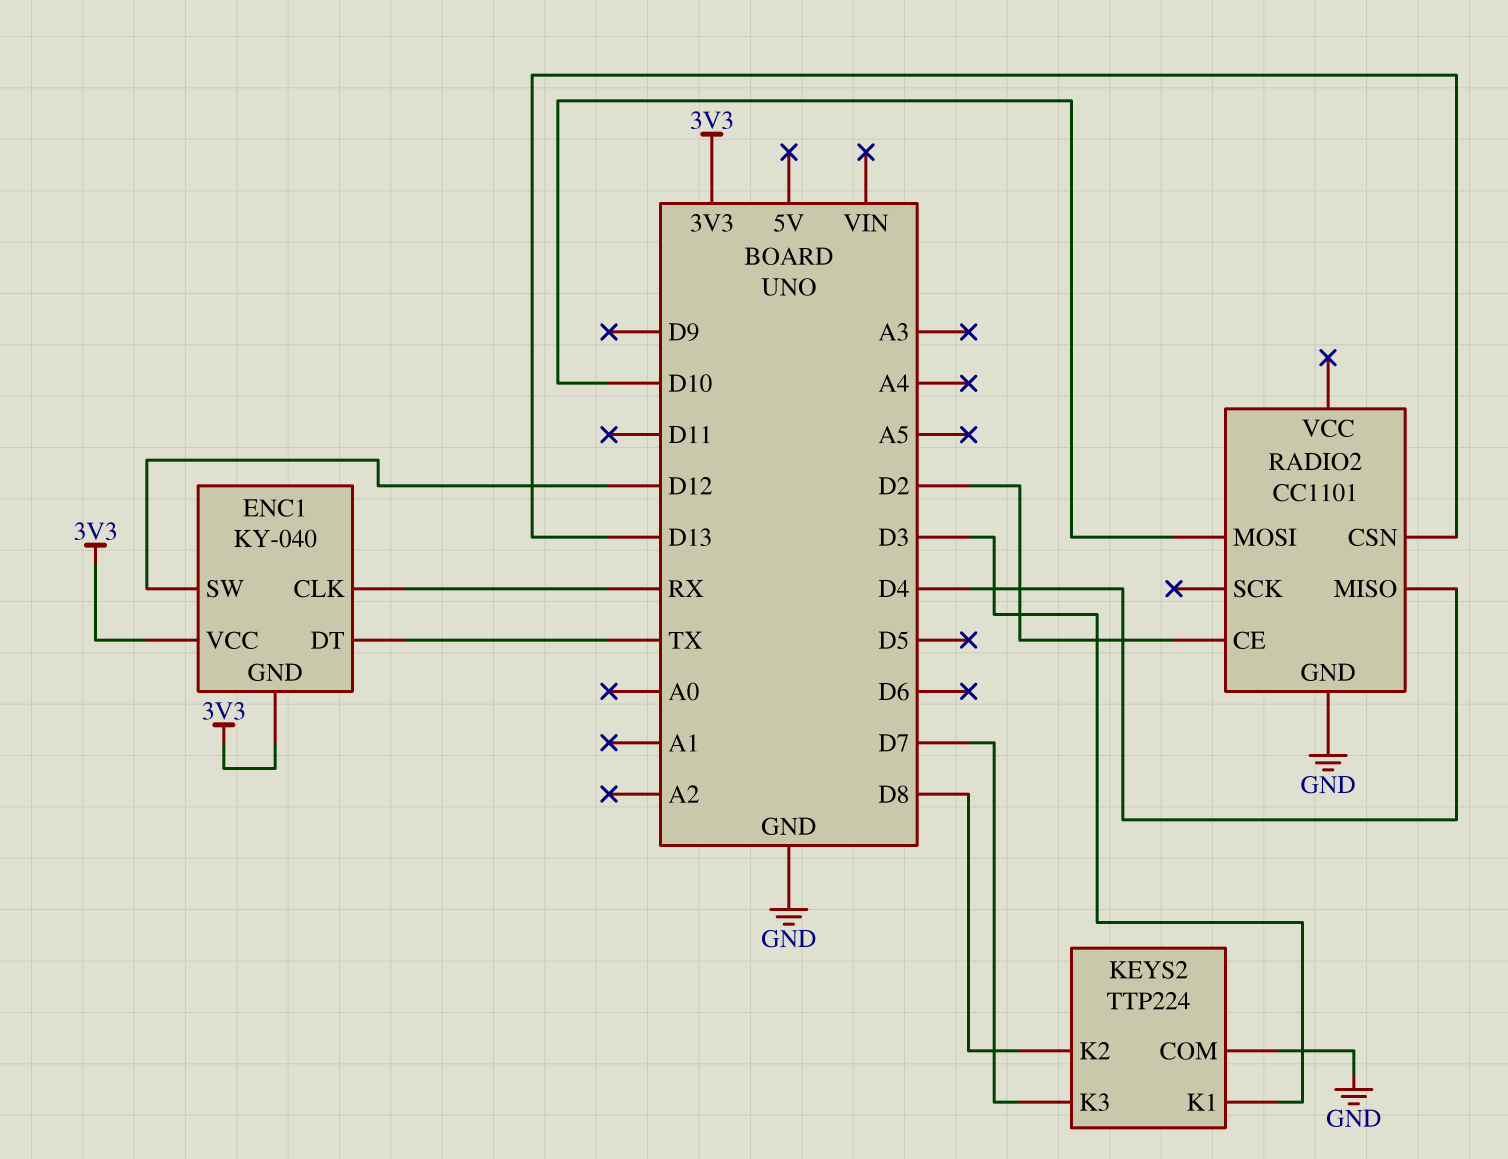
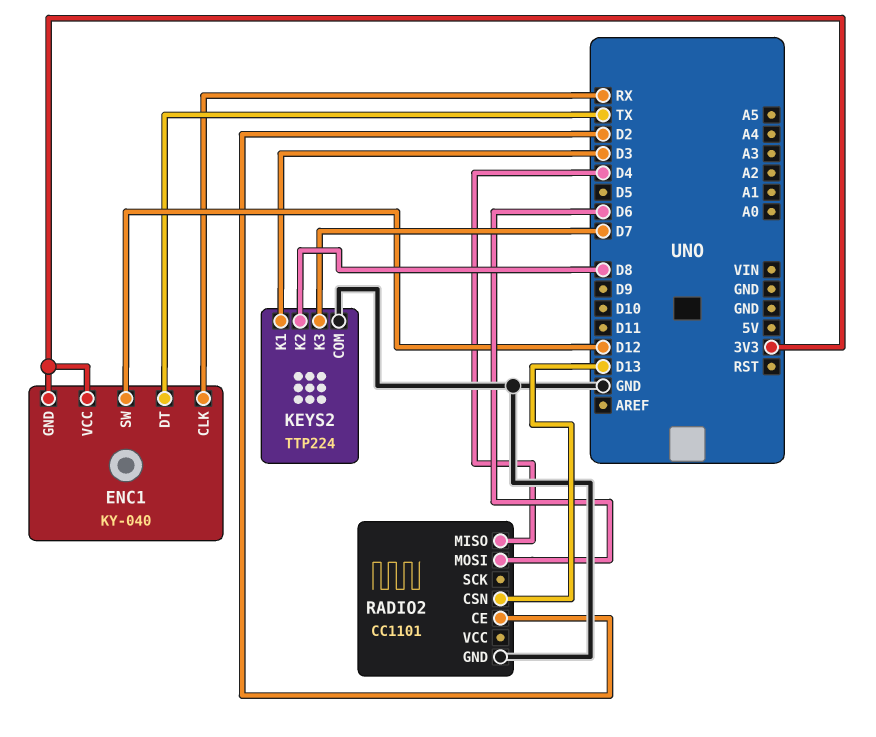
RADIO2 pin MOSI: D10 -> D6

